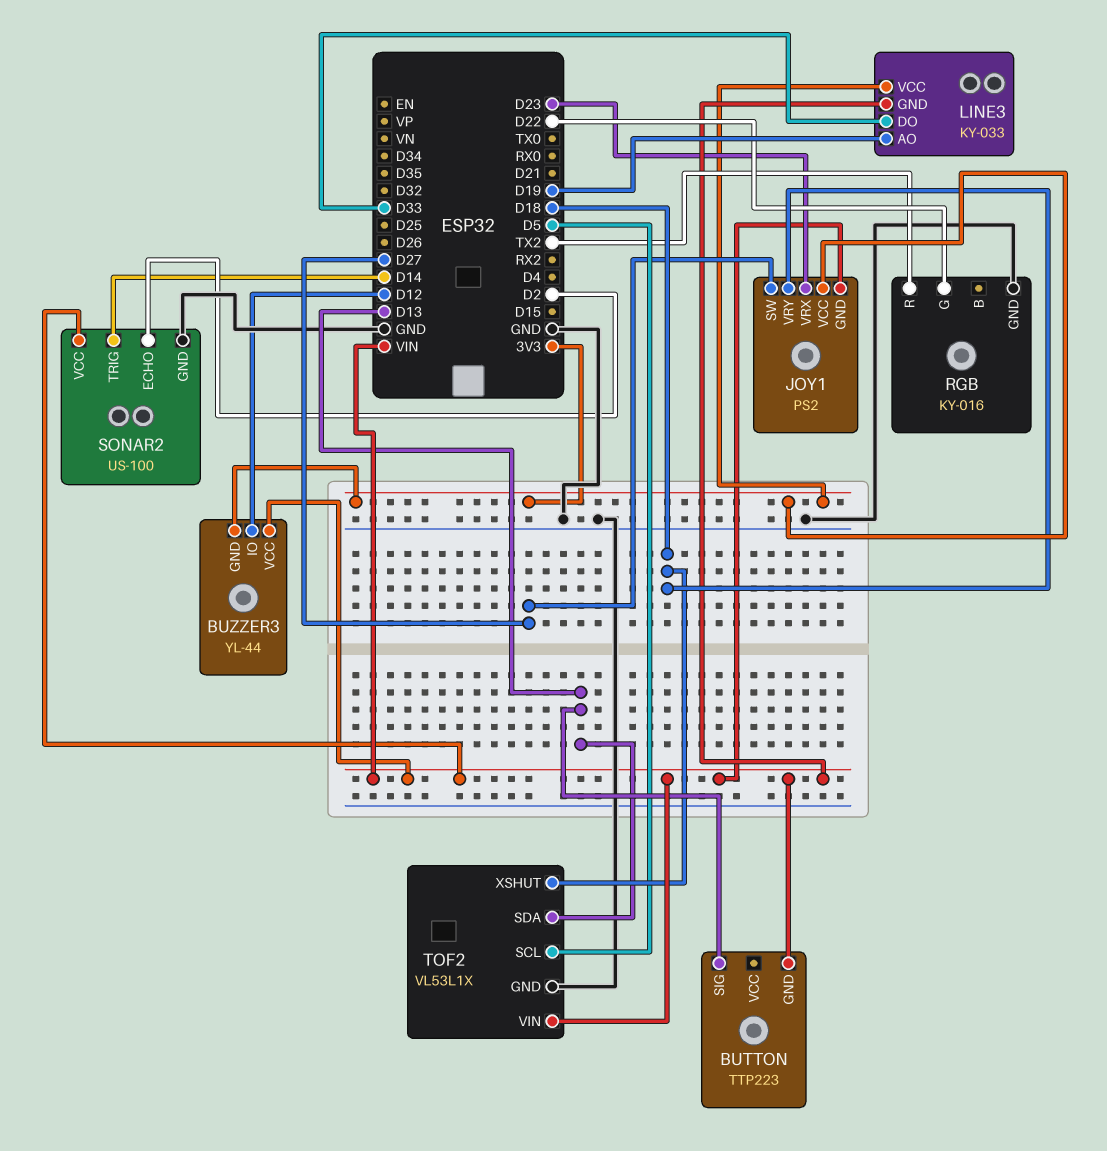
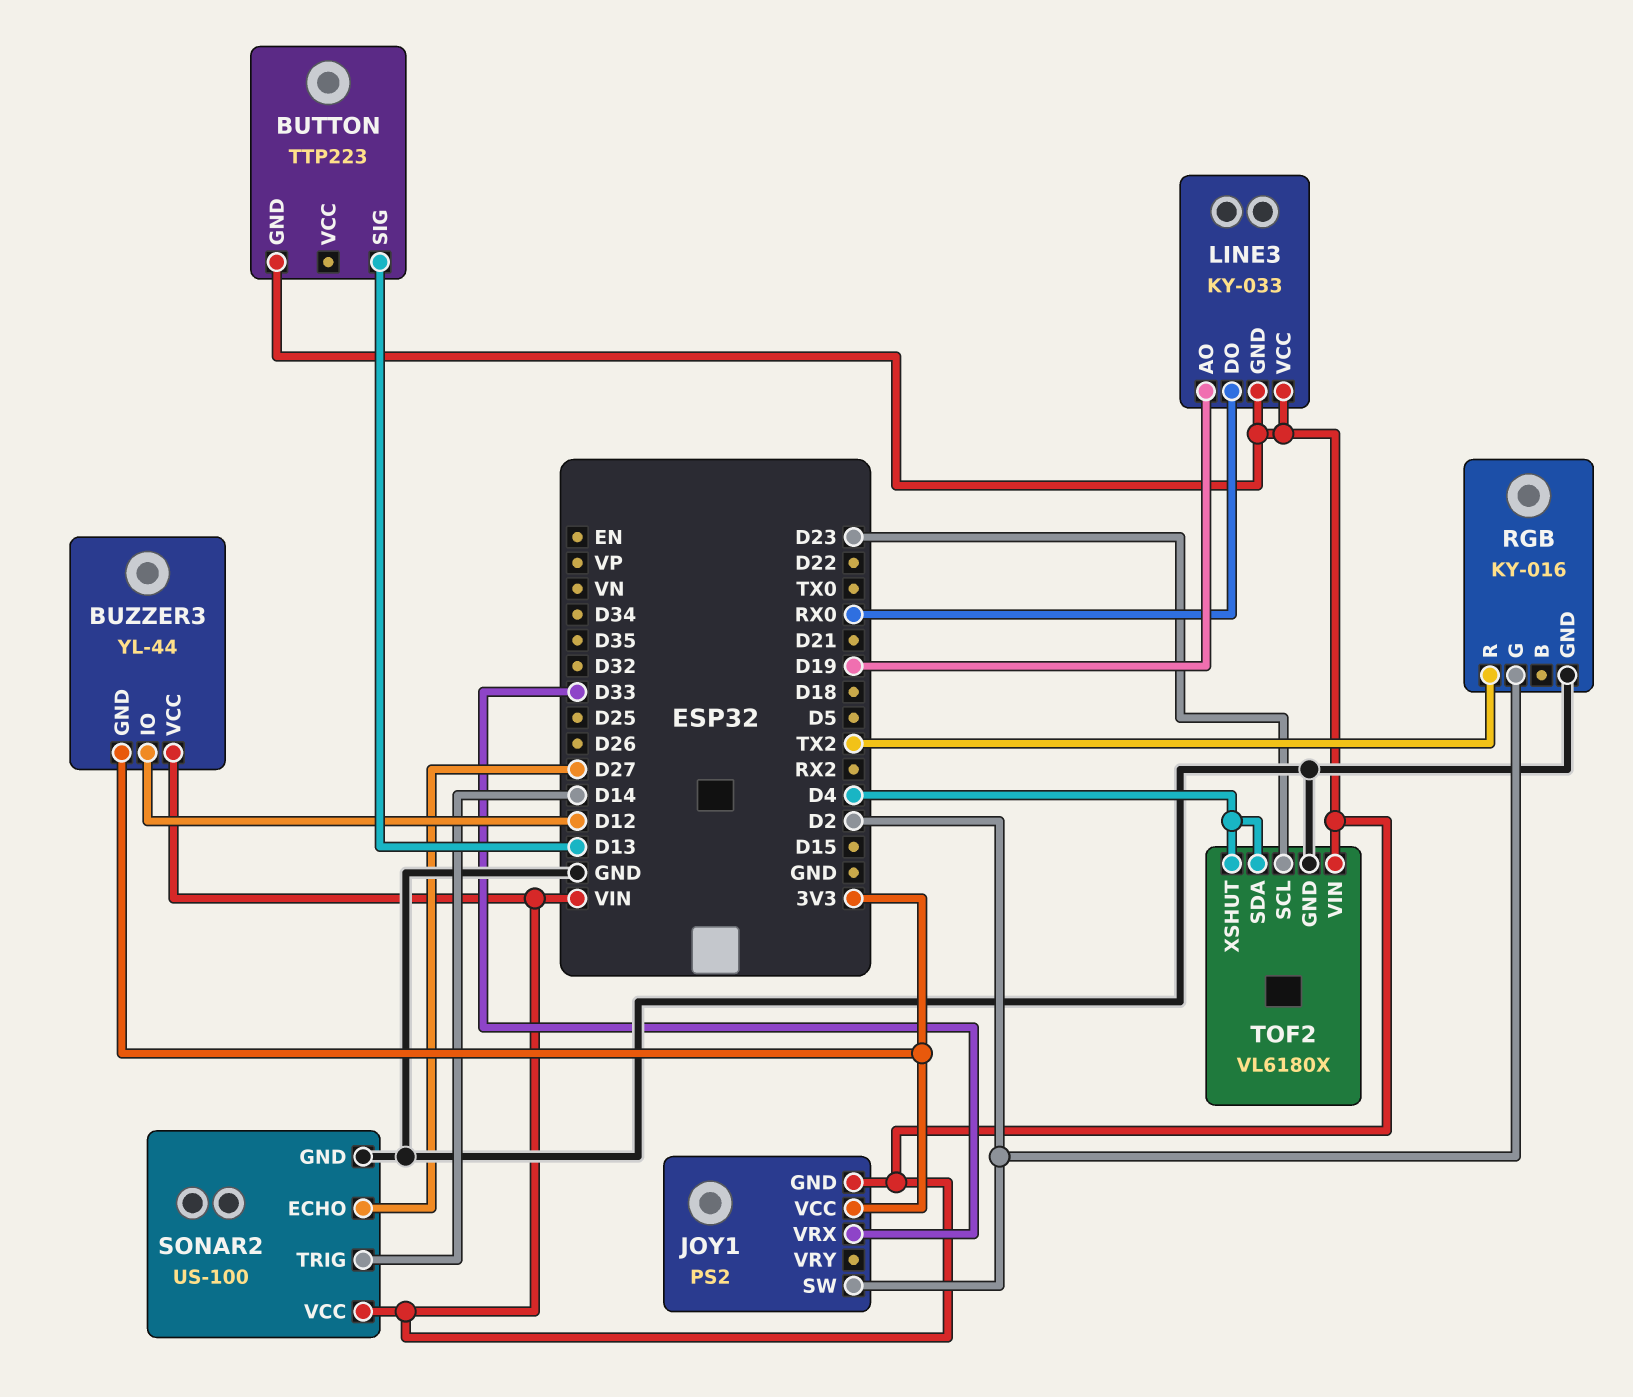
JOY1 pin SW: D27 -> D2
JOY1 pin VRX: D23 -> D33
JOY1 pin VRY: D18 -> none
LINE3 pin DO: D33 -> RX0
LINE3 pin VCC: 3V3 -> VIN
RGB pin G: D22 -> D2
SONAR2 pin ECHO: D2 -> D27
TOF2: VL53L1X -> VL6180X
TOF2 pin SCL: D5 -> D23
TOF2 pin SDA: D13 -> D4
TOF2 pin XSHUT: D18 -> D4

